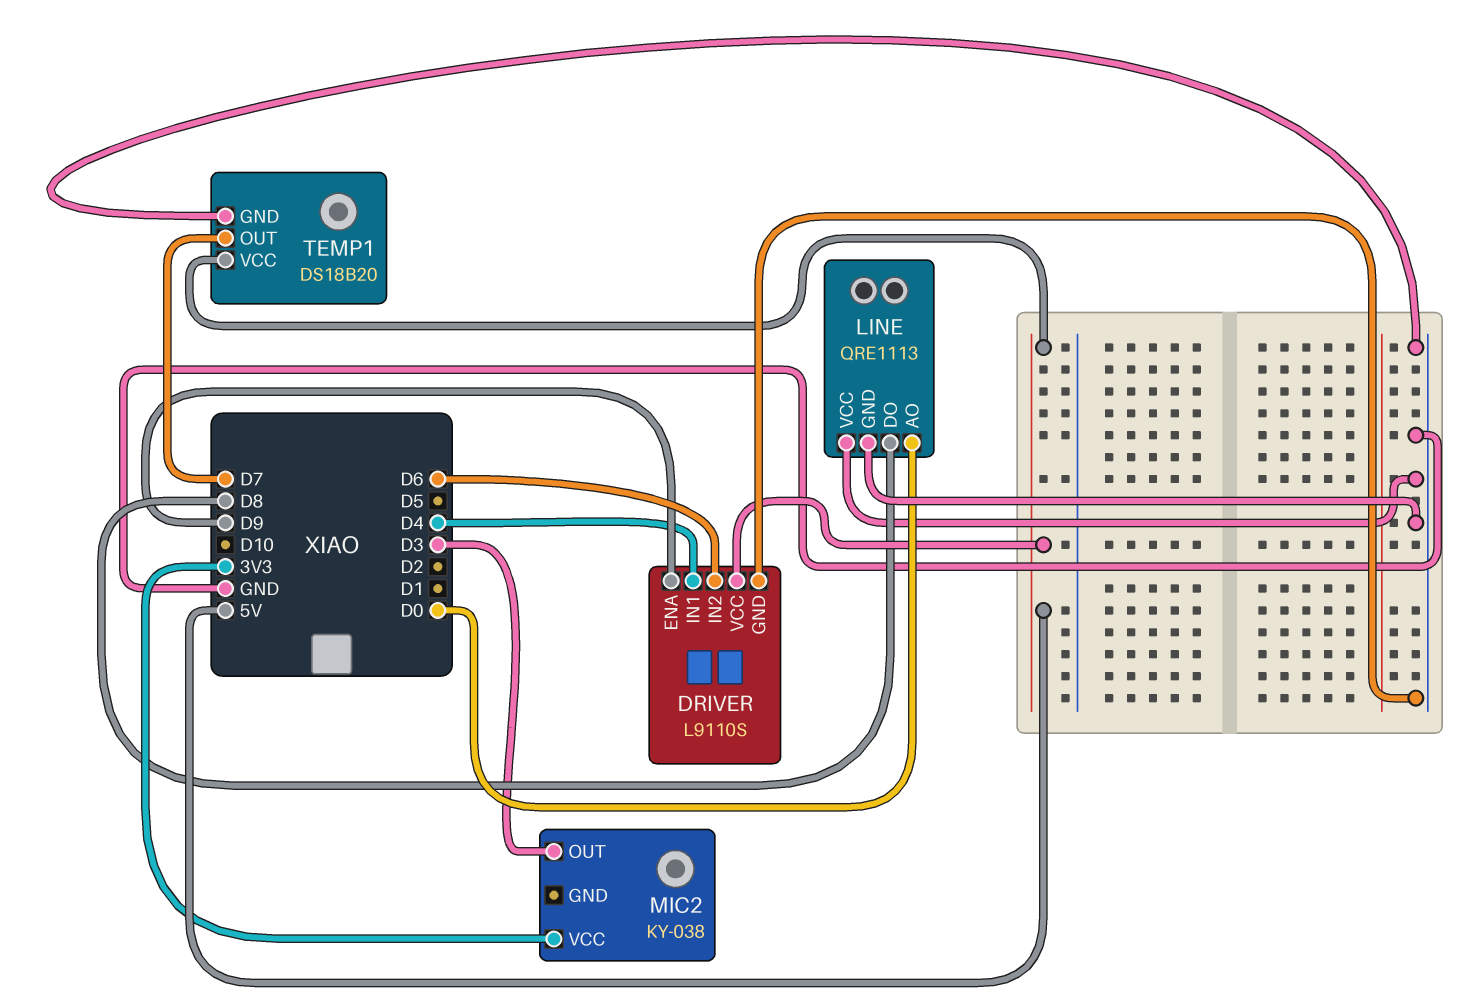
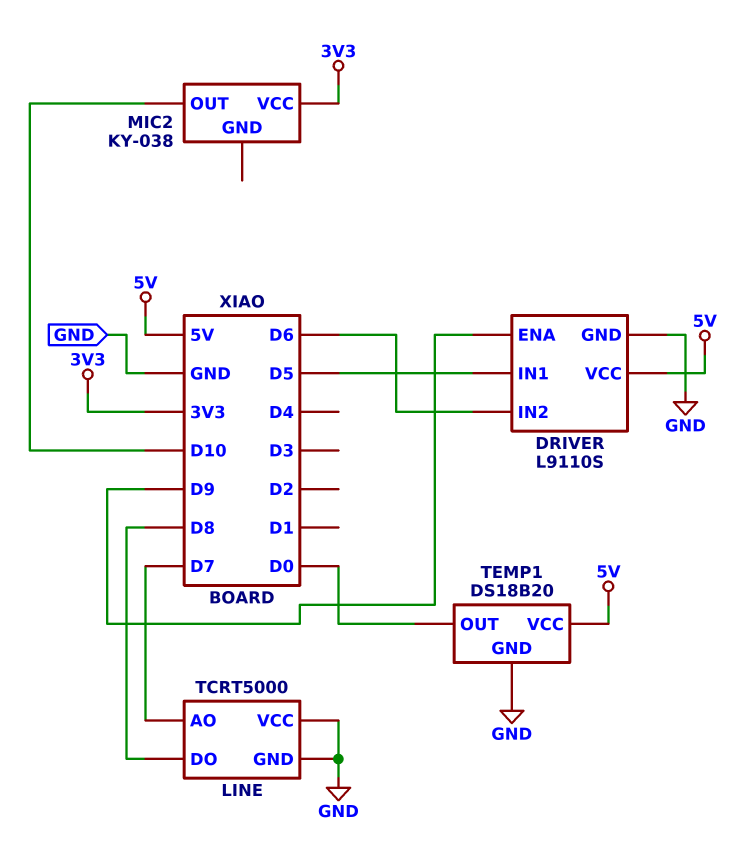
DRIVER pin IN1: D4 -> D5
LINE: QRE1113 -> TCRT5000
LINE pin AO: D0 -> D7
MIC2 pin OUT: D3 -> D10
TEMP1 pin OUT: D7 -> D0

